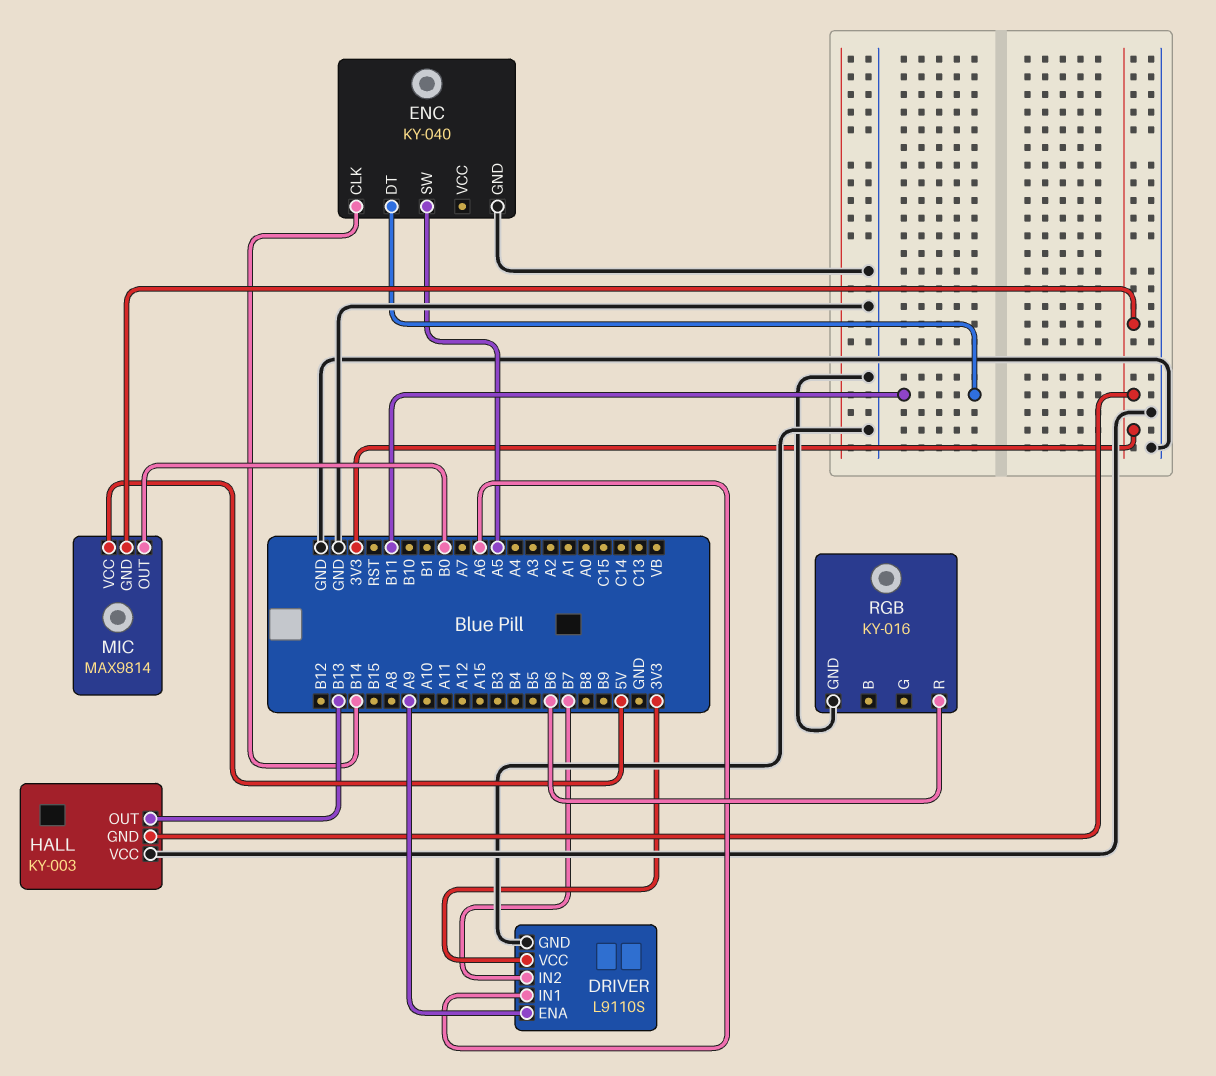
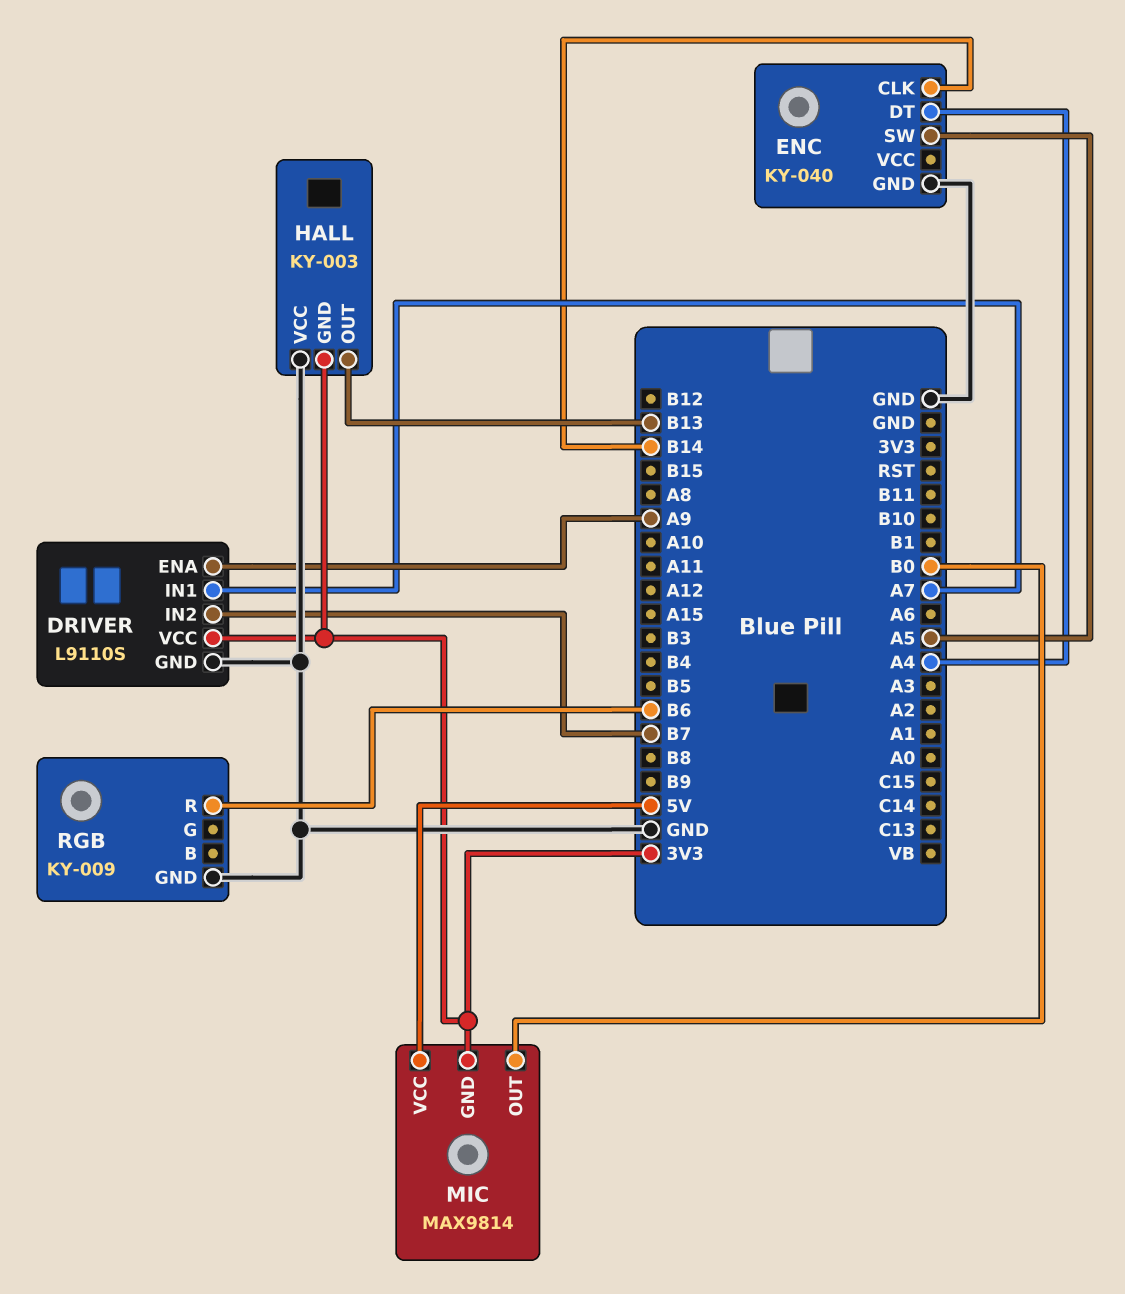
DRIVER pin IN1: A6 -> A7
ENC pin DT: B11 -> A4
RGB: KY-016 -> KY-009

